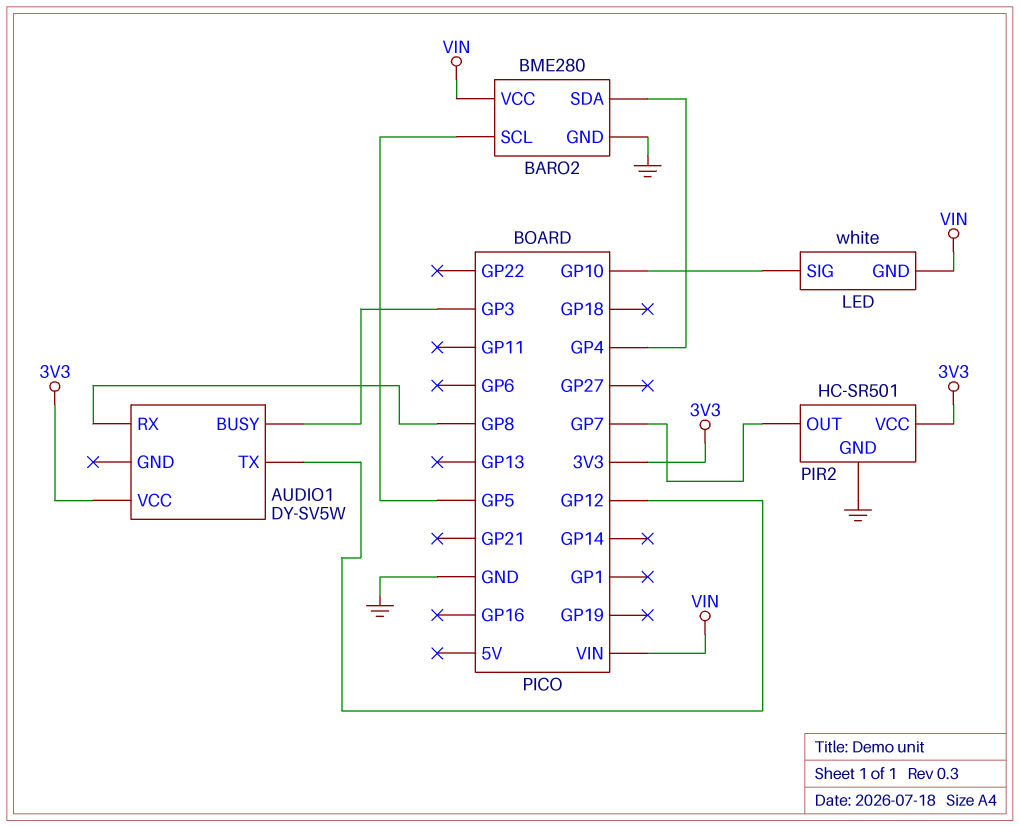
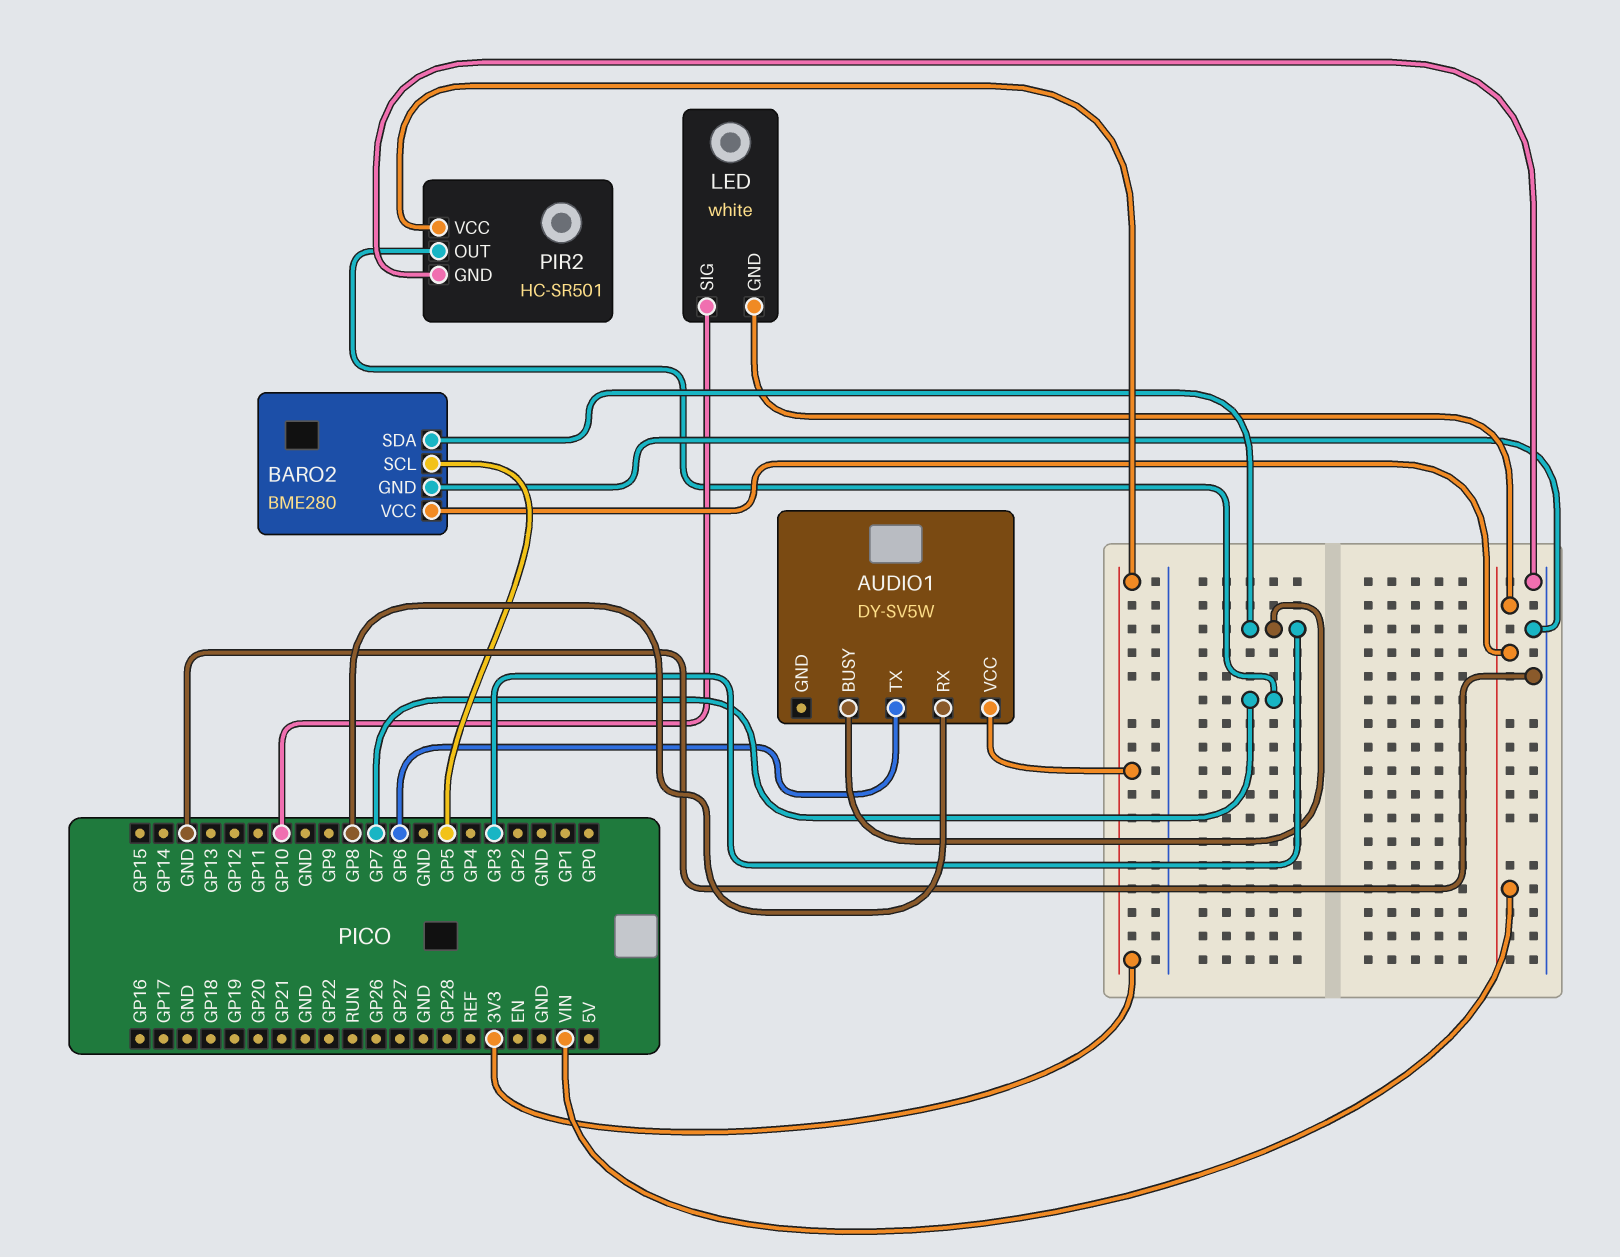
AUDIO1 pin TX: GP12 -> GP6
BARO2 pin SDA: GP4 -> GP3

